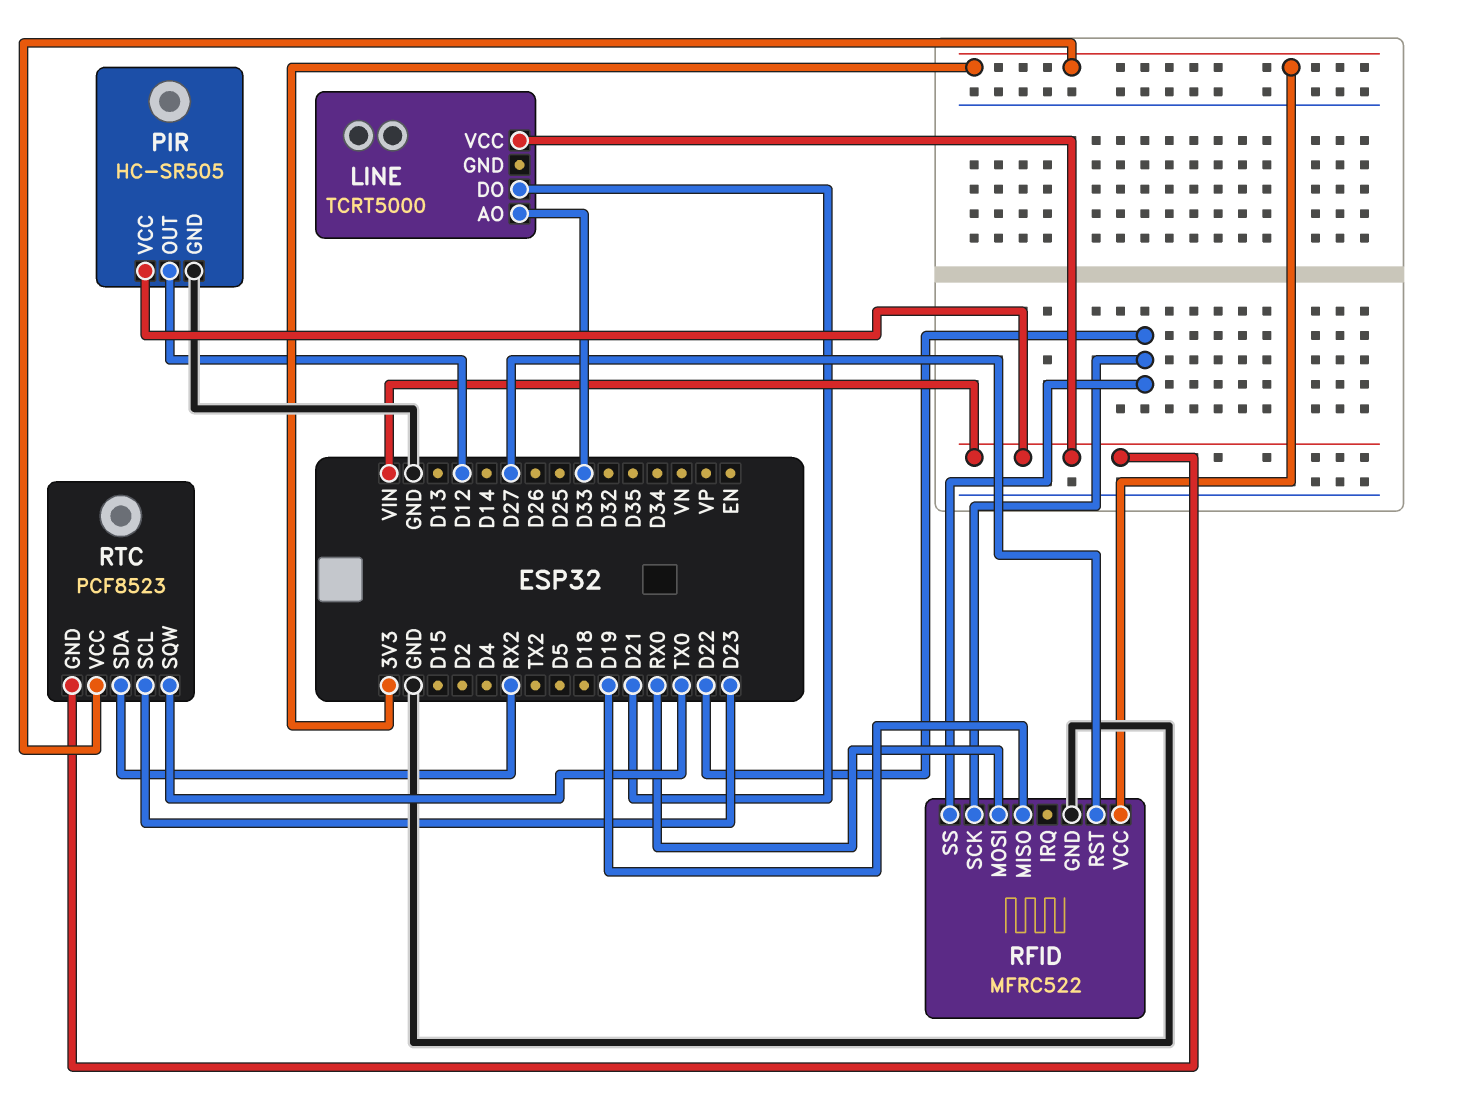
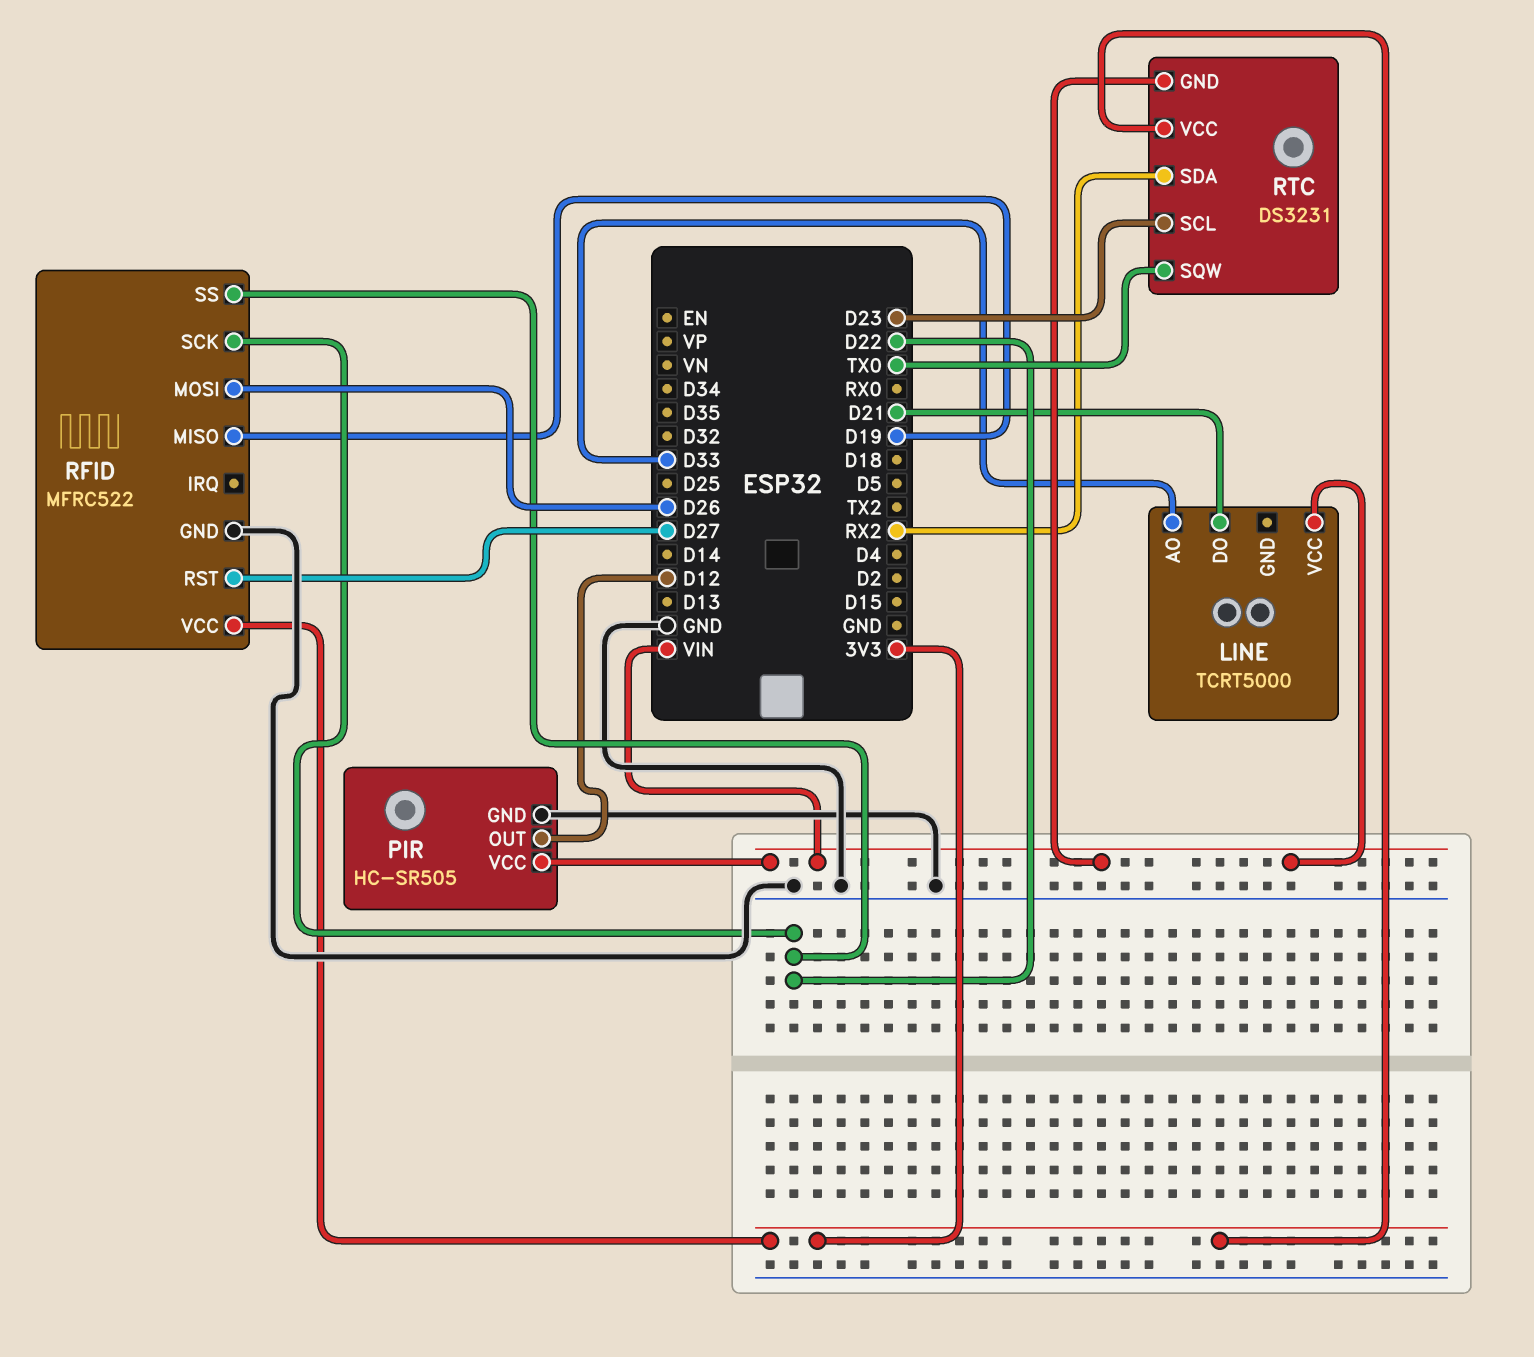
RFID pin MOSI: RX0 -> D26
RTC: PCF8523 -> DS3231

